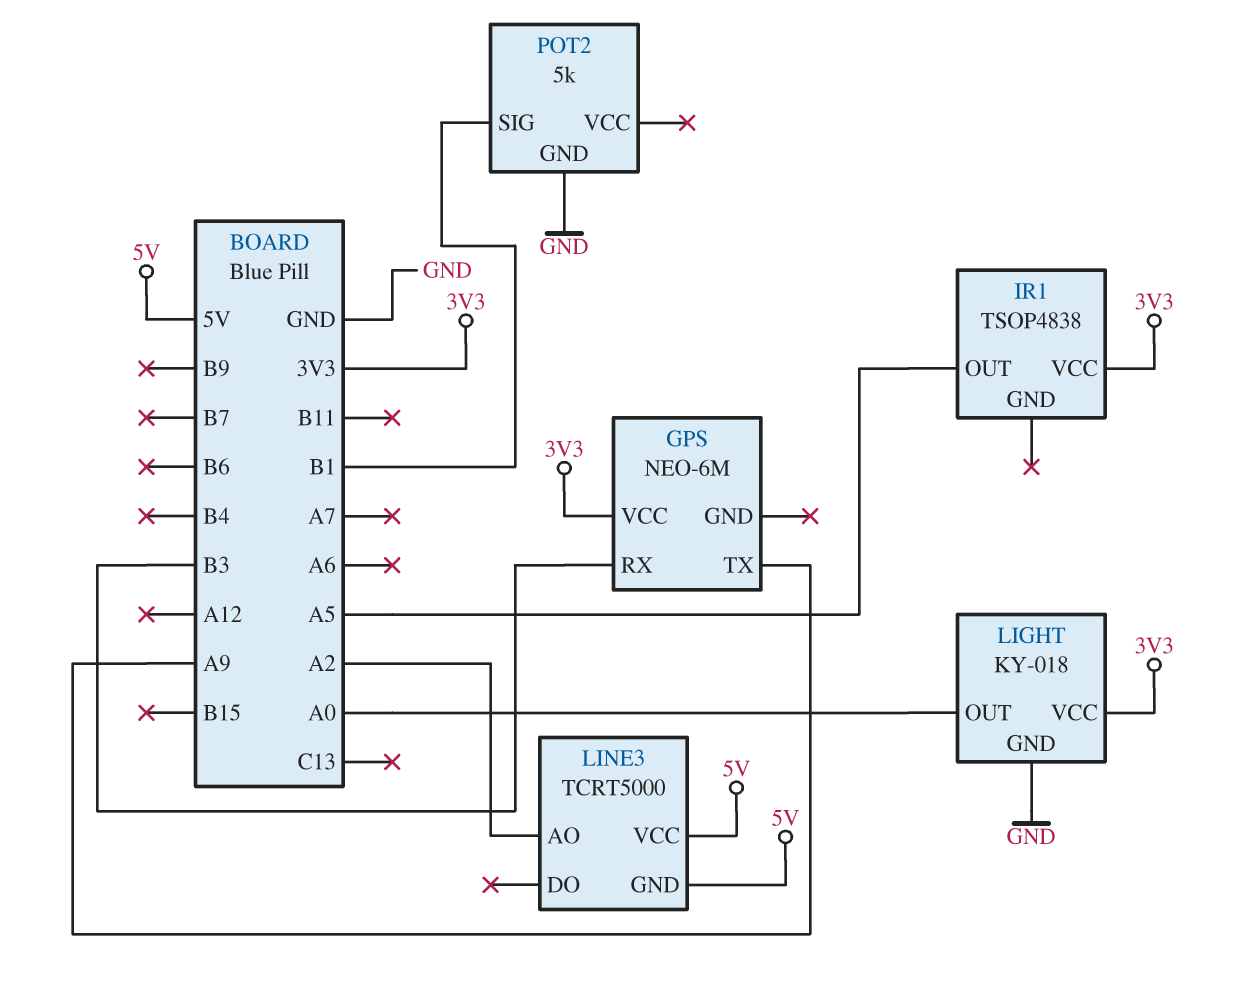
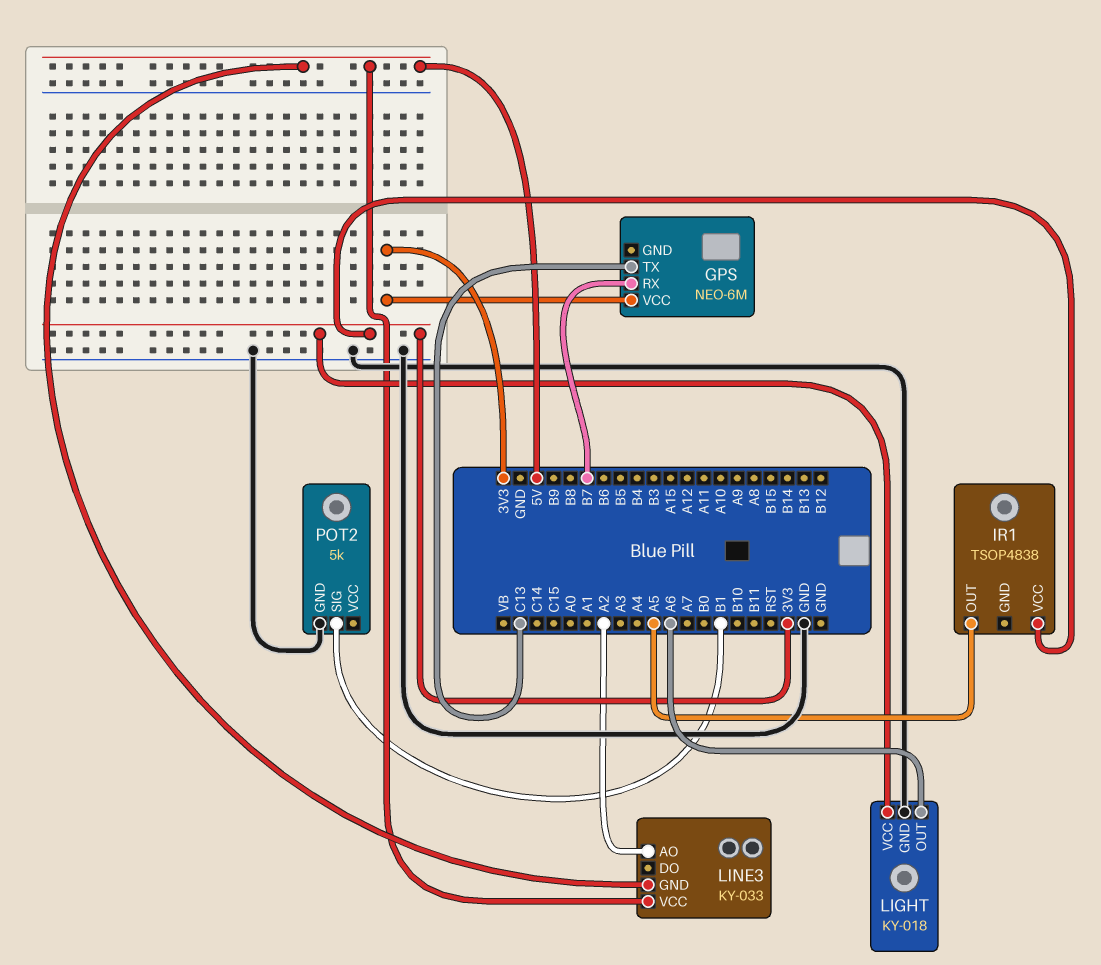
GPS pin RX: B3 -> B7
GPS pin TX: A9 -> C13
LIGHT pin OUT: A0 -> A6
LINE3: TCRT5000 -> KY-033

